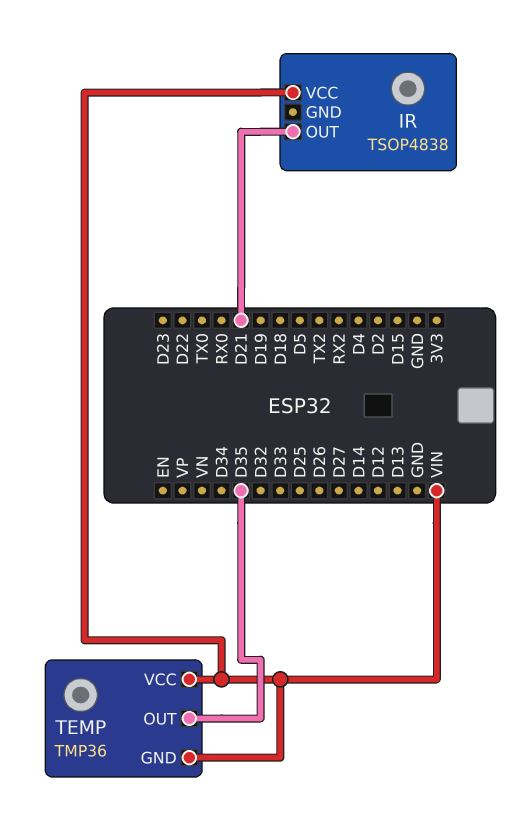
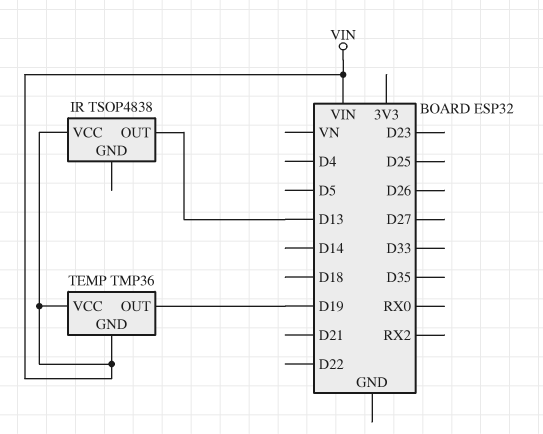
IR pin OUT: D21 -> D13
TEMP pin OUT: D35 -> D19

